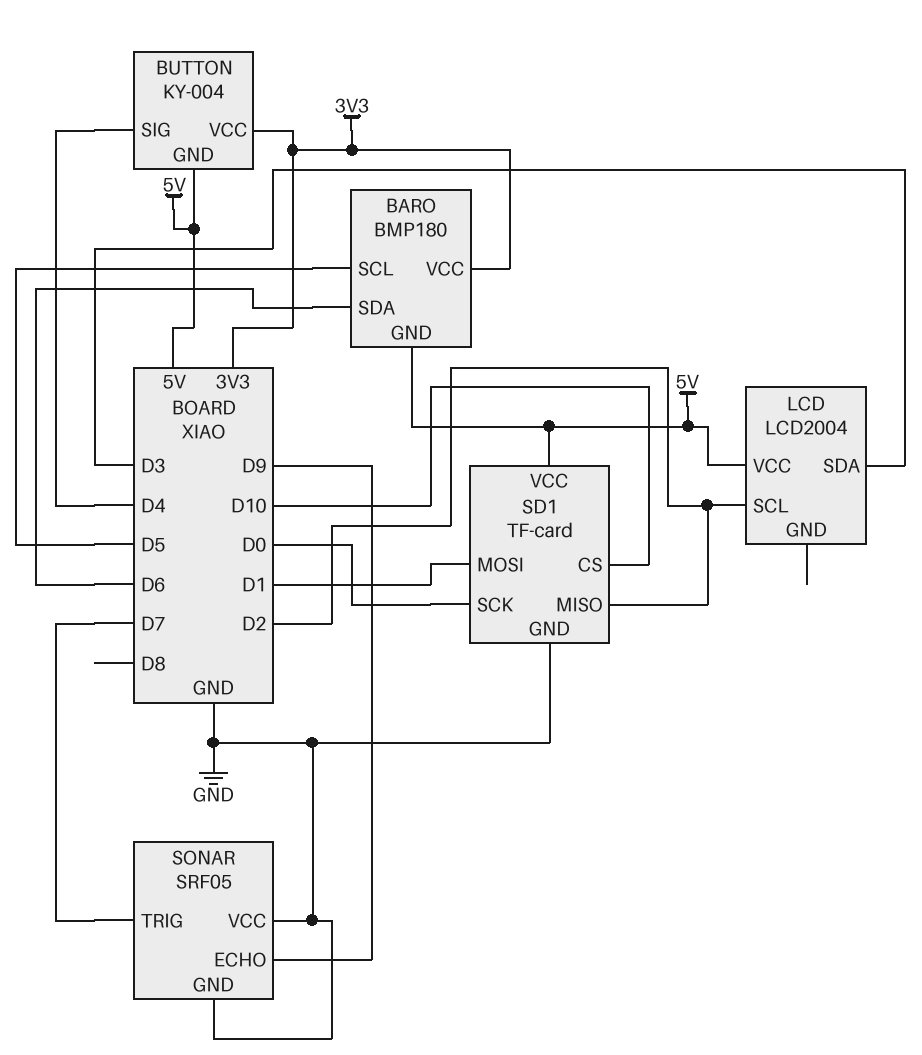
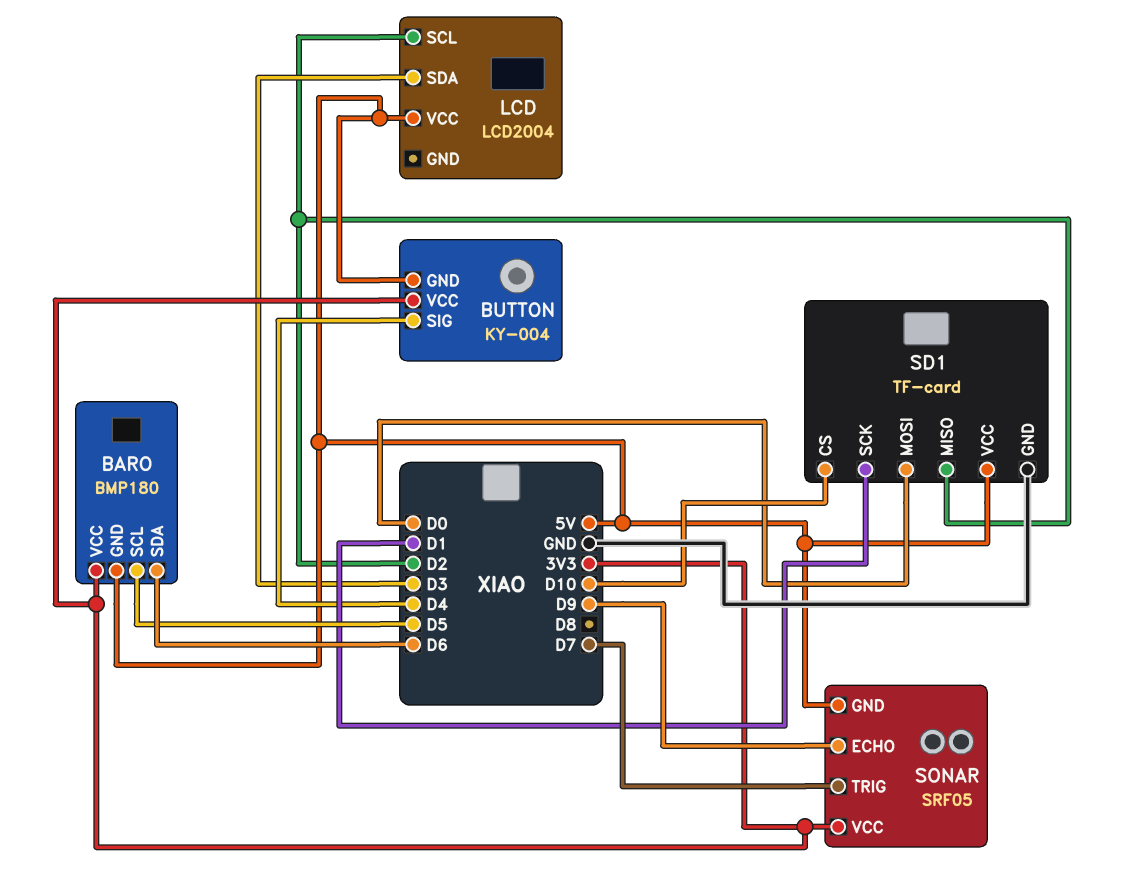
SD1 pin MOSI: D1 -> D0
SD1 pin SCK: D0 -> D1
SONAR pin GND: GND -> 5V
SONAR pin VCC: GND -> 3V3

